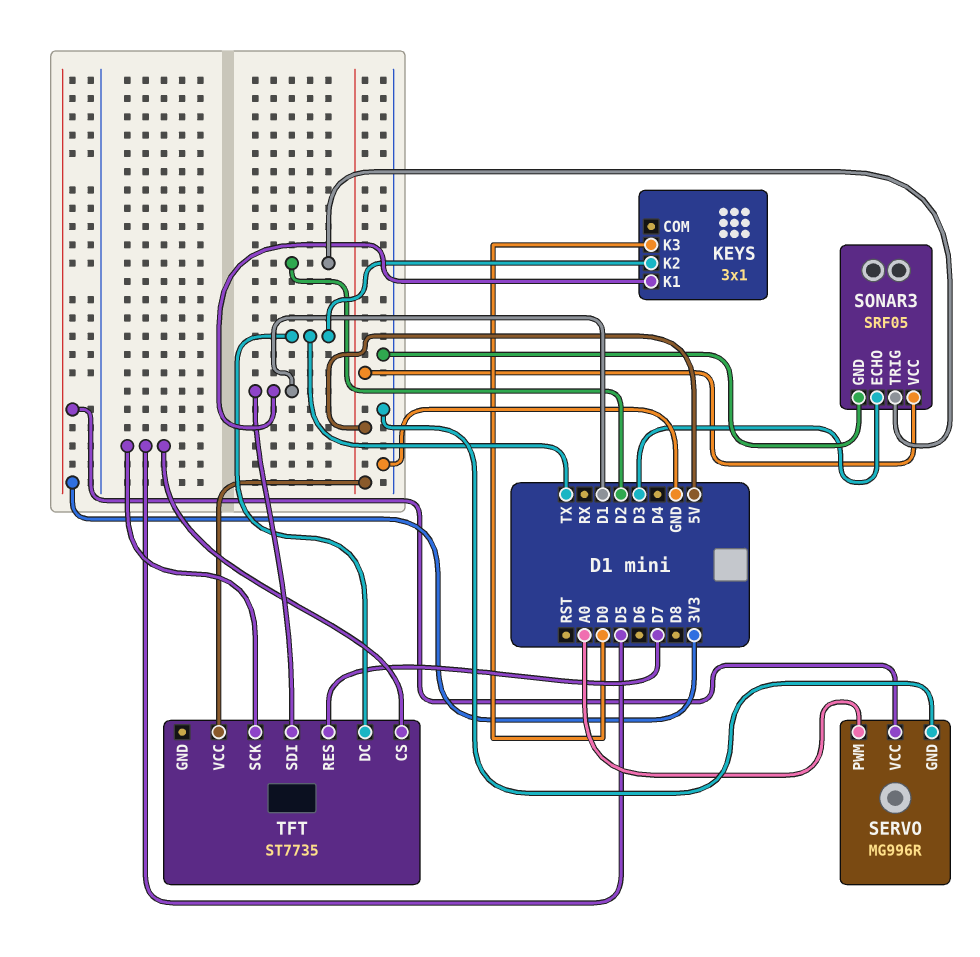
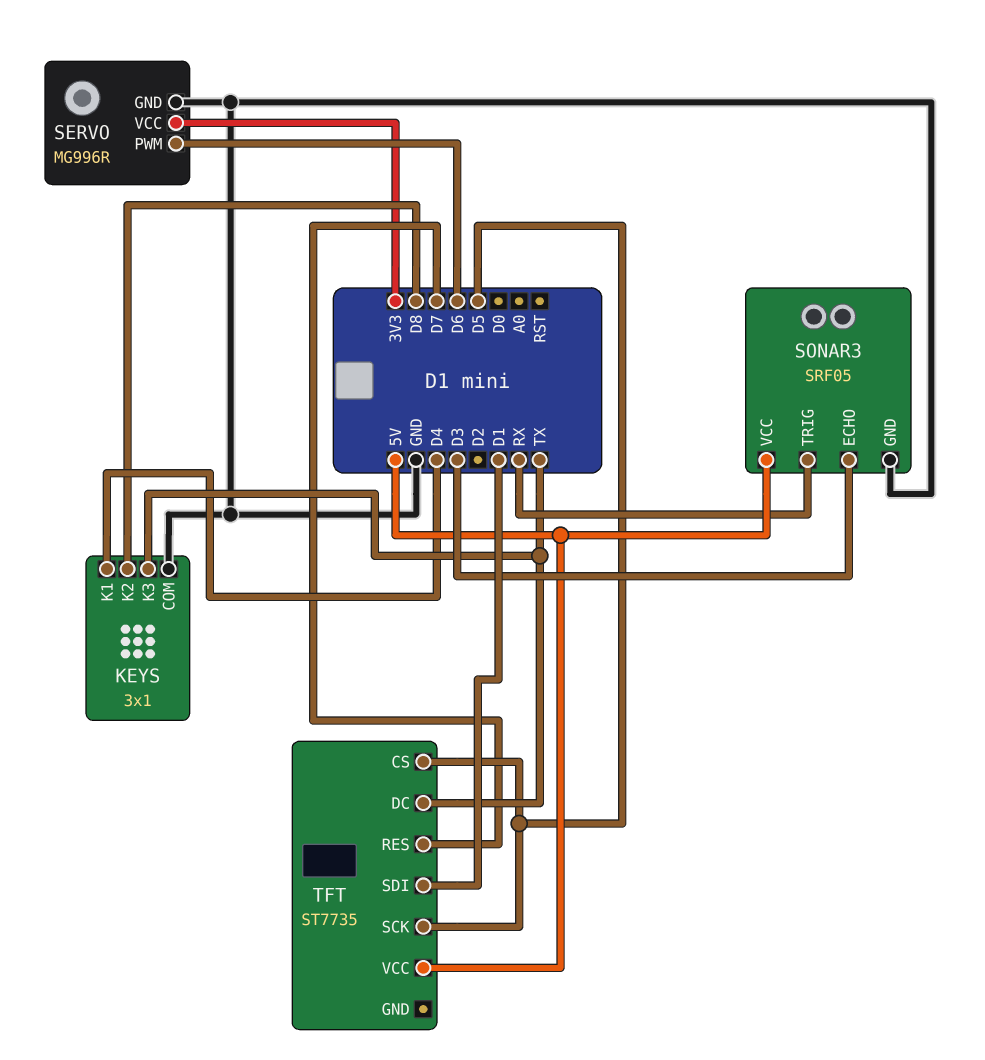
KEYS pin COM: none -> GND
KEYS pin K1: D1 -> D4
KEYS pin K2: TX -> D8
KEYS pin K3: D0 -> TX
SERVO pin PWM: A0 -> D6
SONAR3 pin TRIG: D2 -> RX

